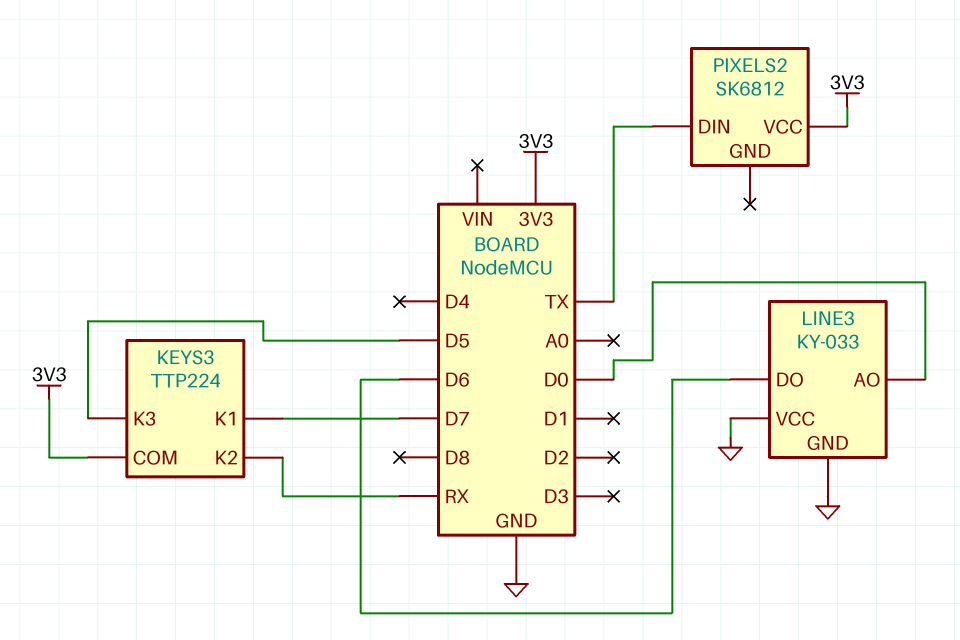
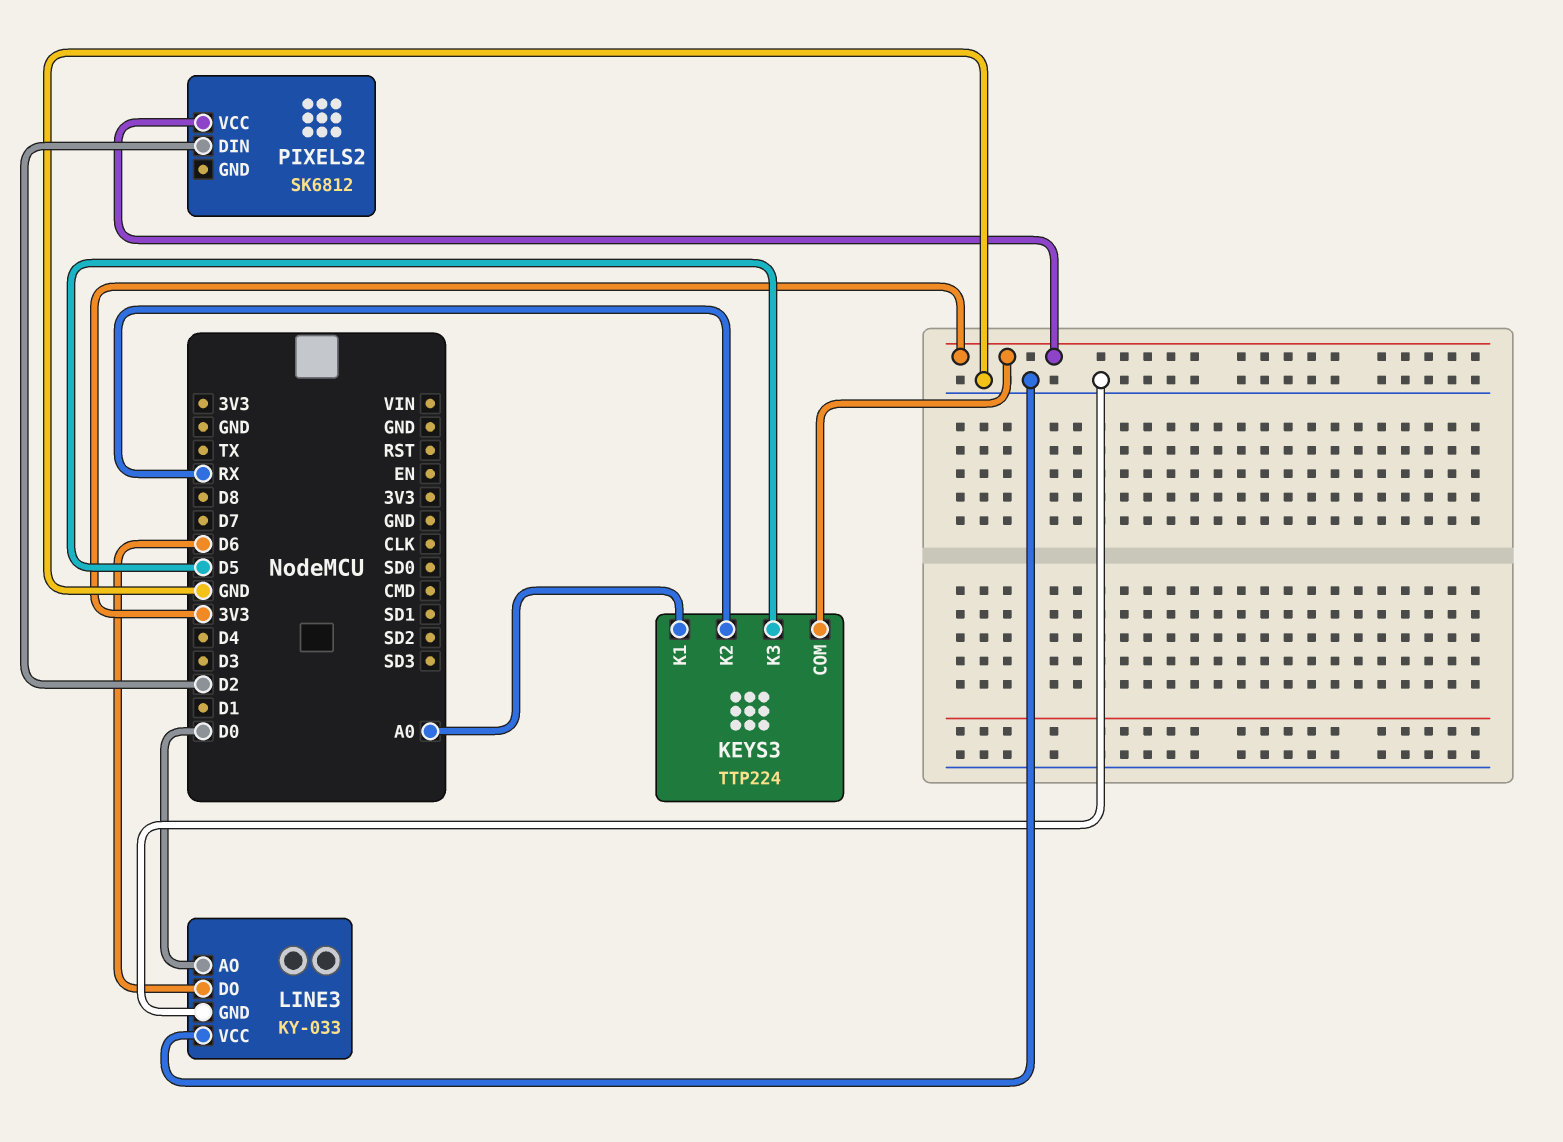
KEYS3 pin K1: D7 -> A0
PIXELS2 pin DIN: TX -> D2

